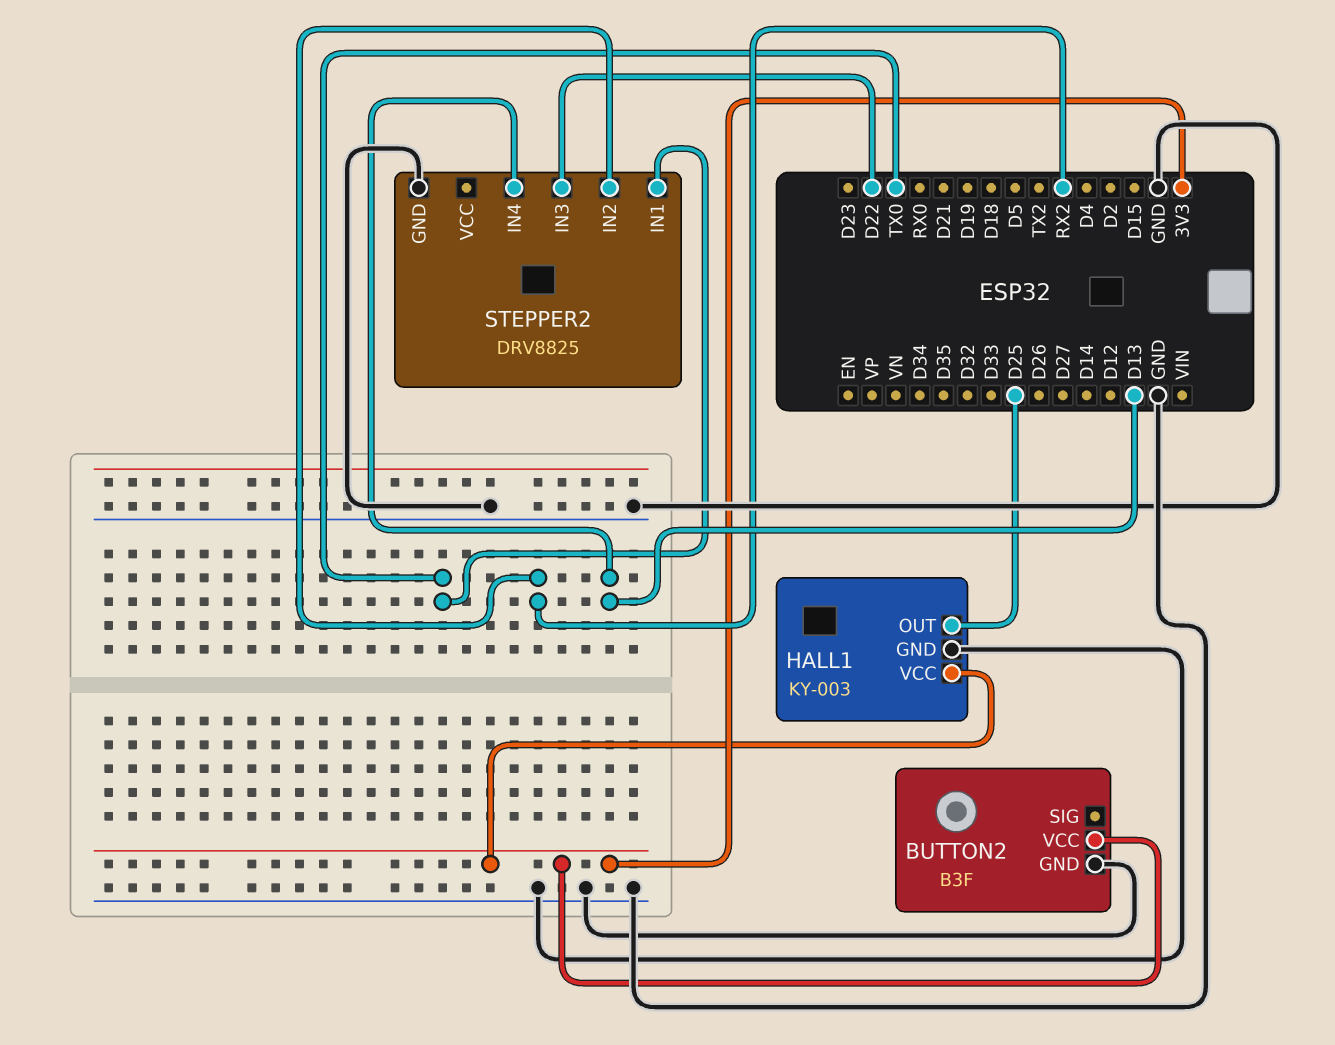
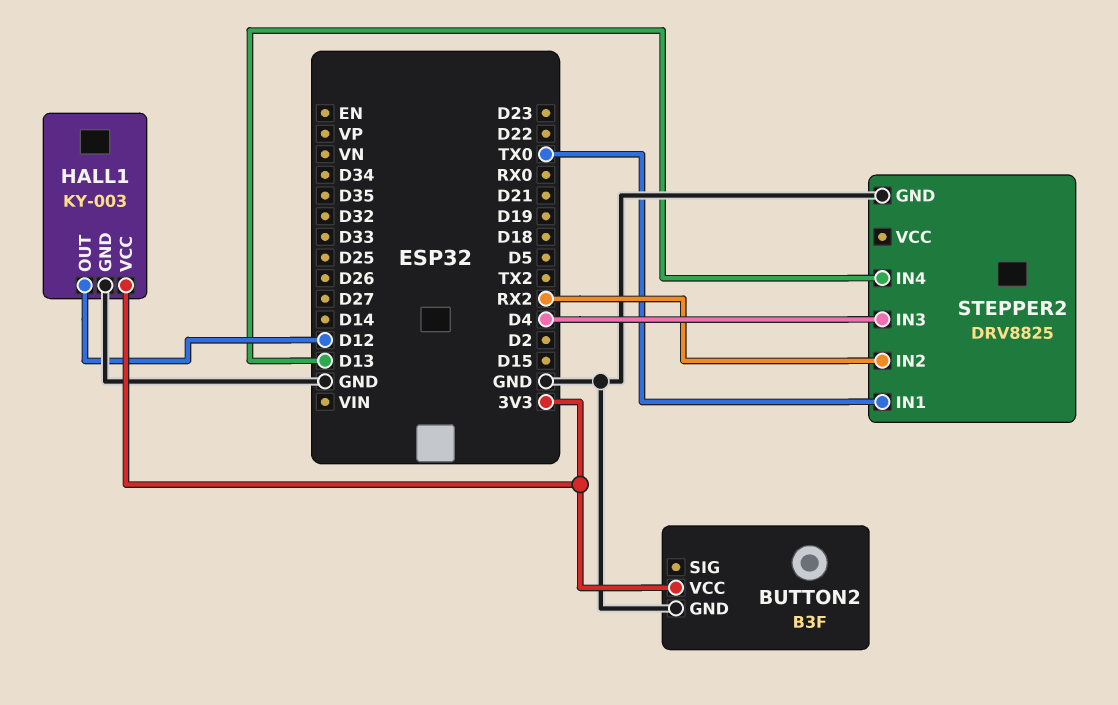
HALL1 pin OUT: D25 -> D12
STEPPER2 pin IN3: D22 -> D4

